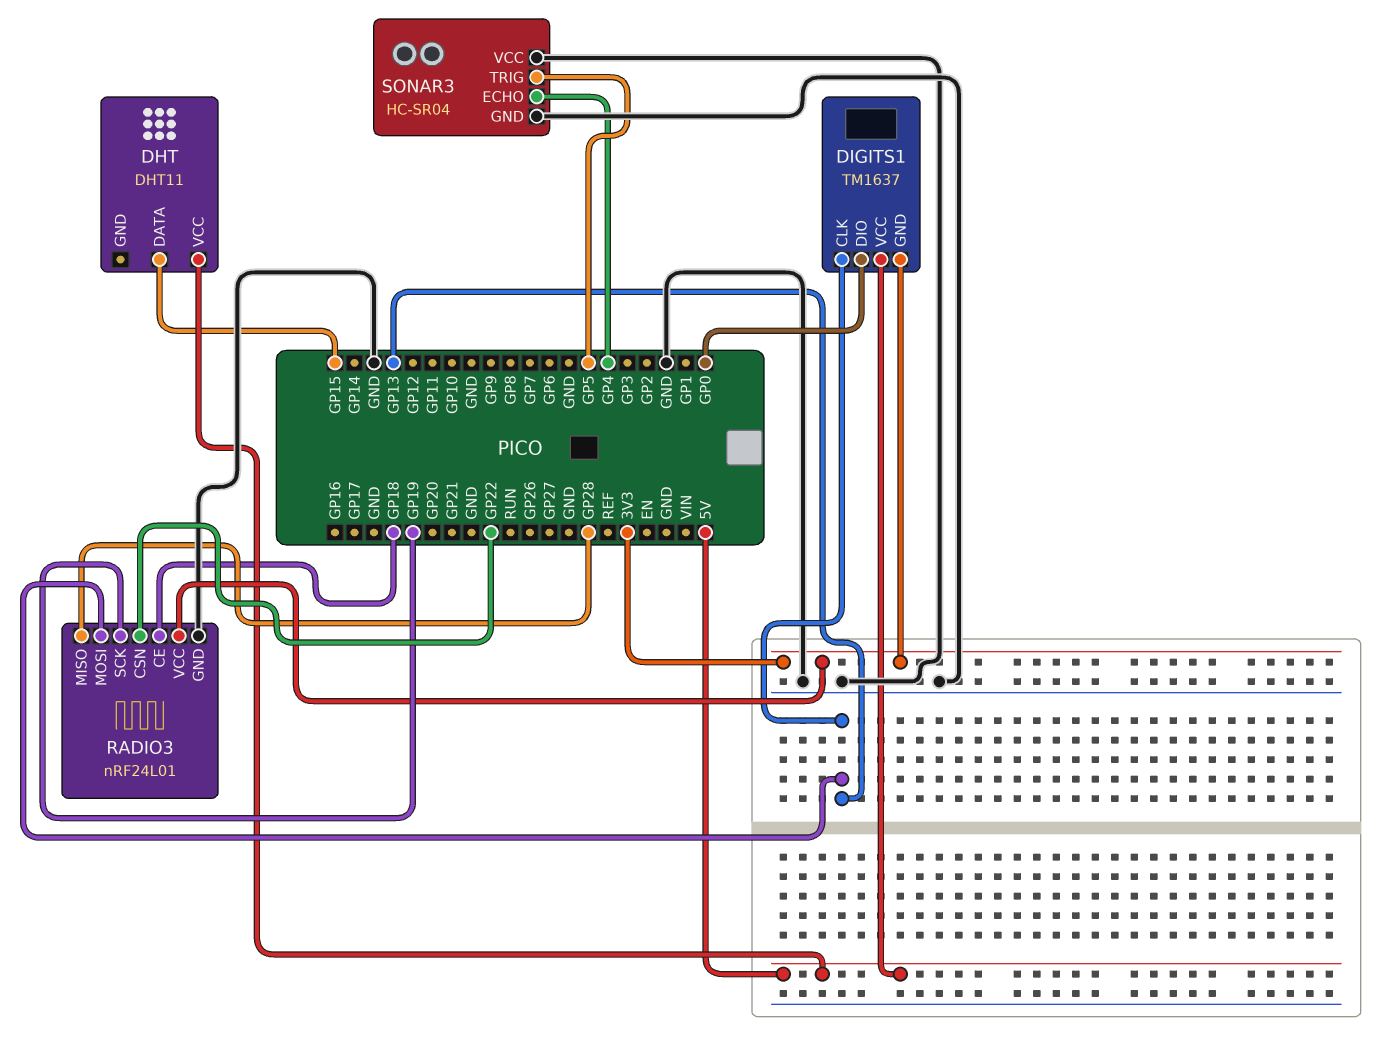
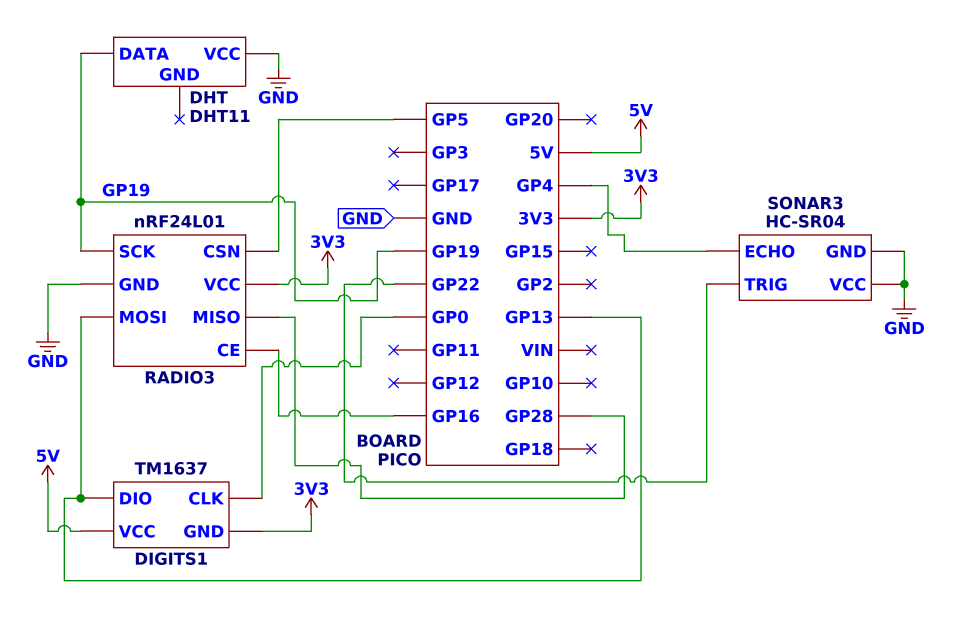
DHT pin DATA: GP15 -> GP19
DHT pin VCC: 5V -> GND
DIGITS1 pin CLK: GP13 -> GP0
DIGITS1 pin DIO: GP0 -> GP13
RADIO3 pin CE: GP18 -> GP16
RADIO3 pin CSN: GP22 -> GP5
SONAR3 pin TRIG: GP5 -> GP22

